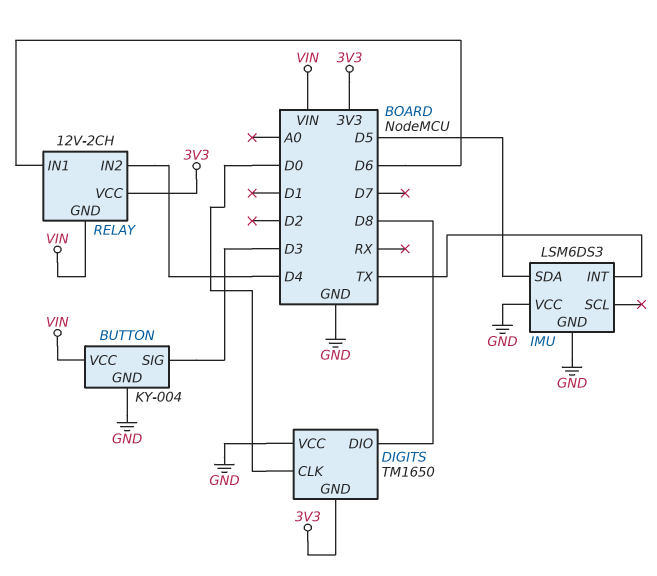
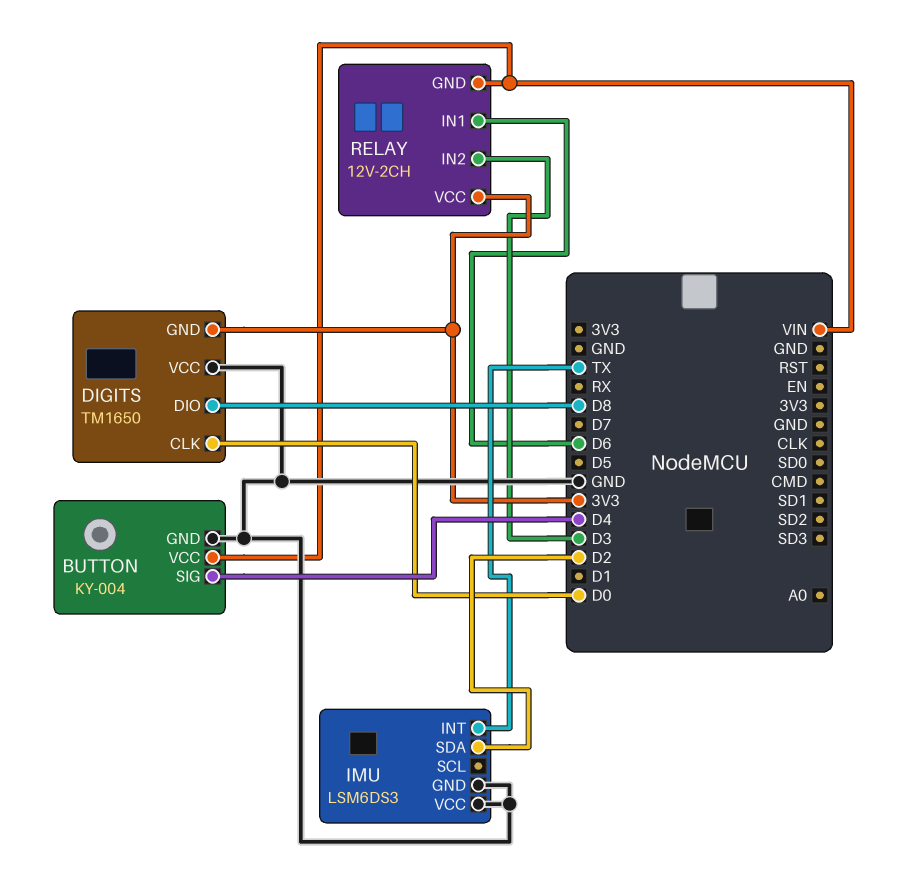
BUTTON pin SIG: D3 -> D4
IMU pin SDA: D5 -> D2
RELAY pin IN2: D4 -> D3

